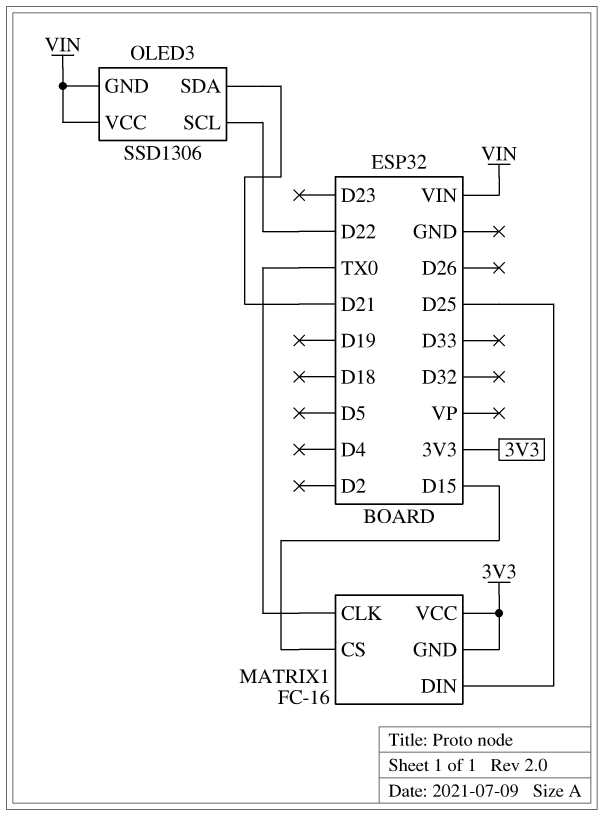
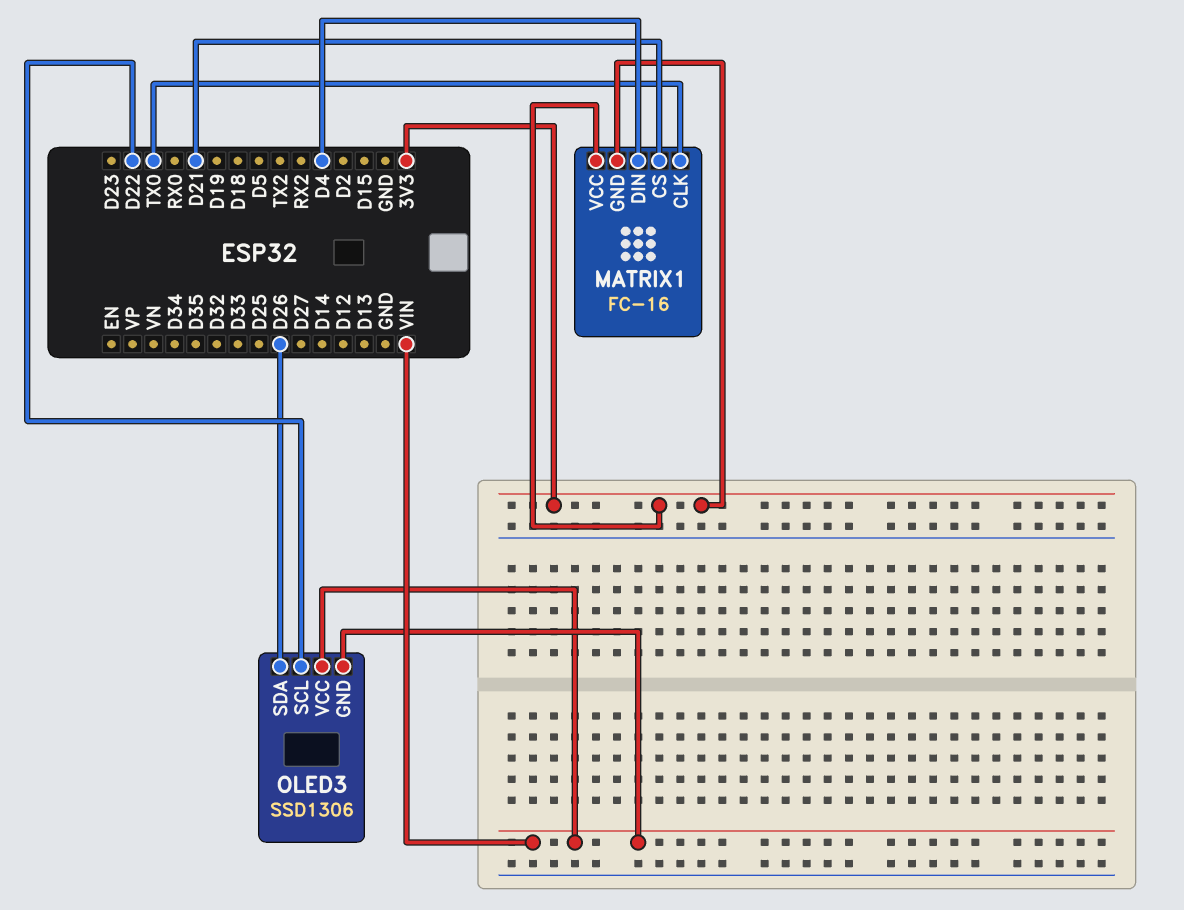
MATRIX1 pin CS: D15 -> D21
MATRIX1 pin DIN: D25 -> D4
OLED3 pin SDA: D21 -> D26

